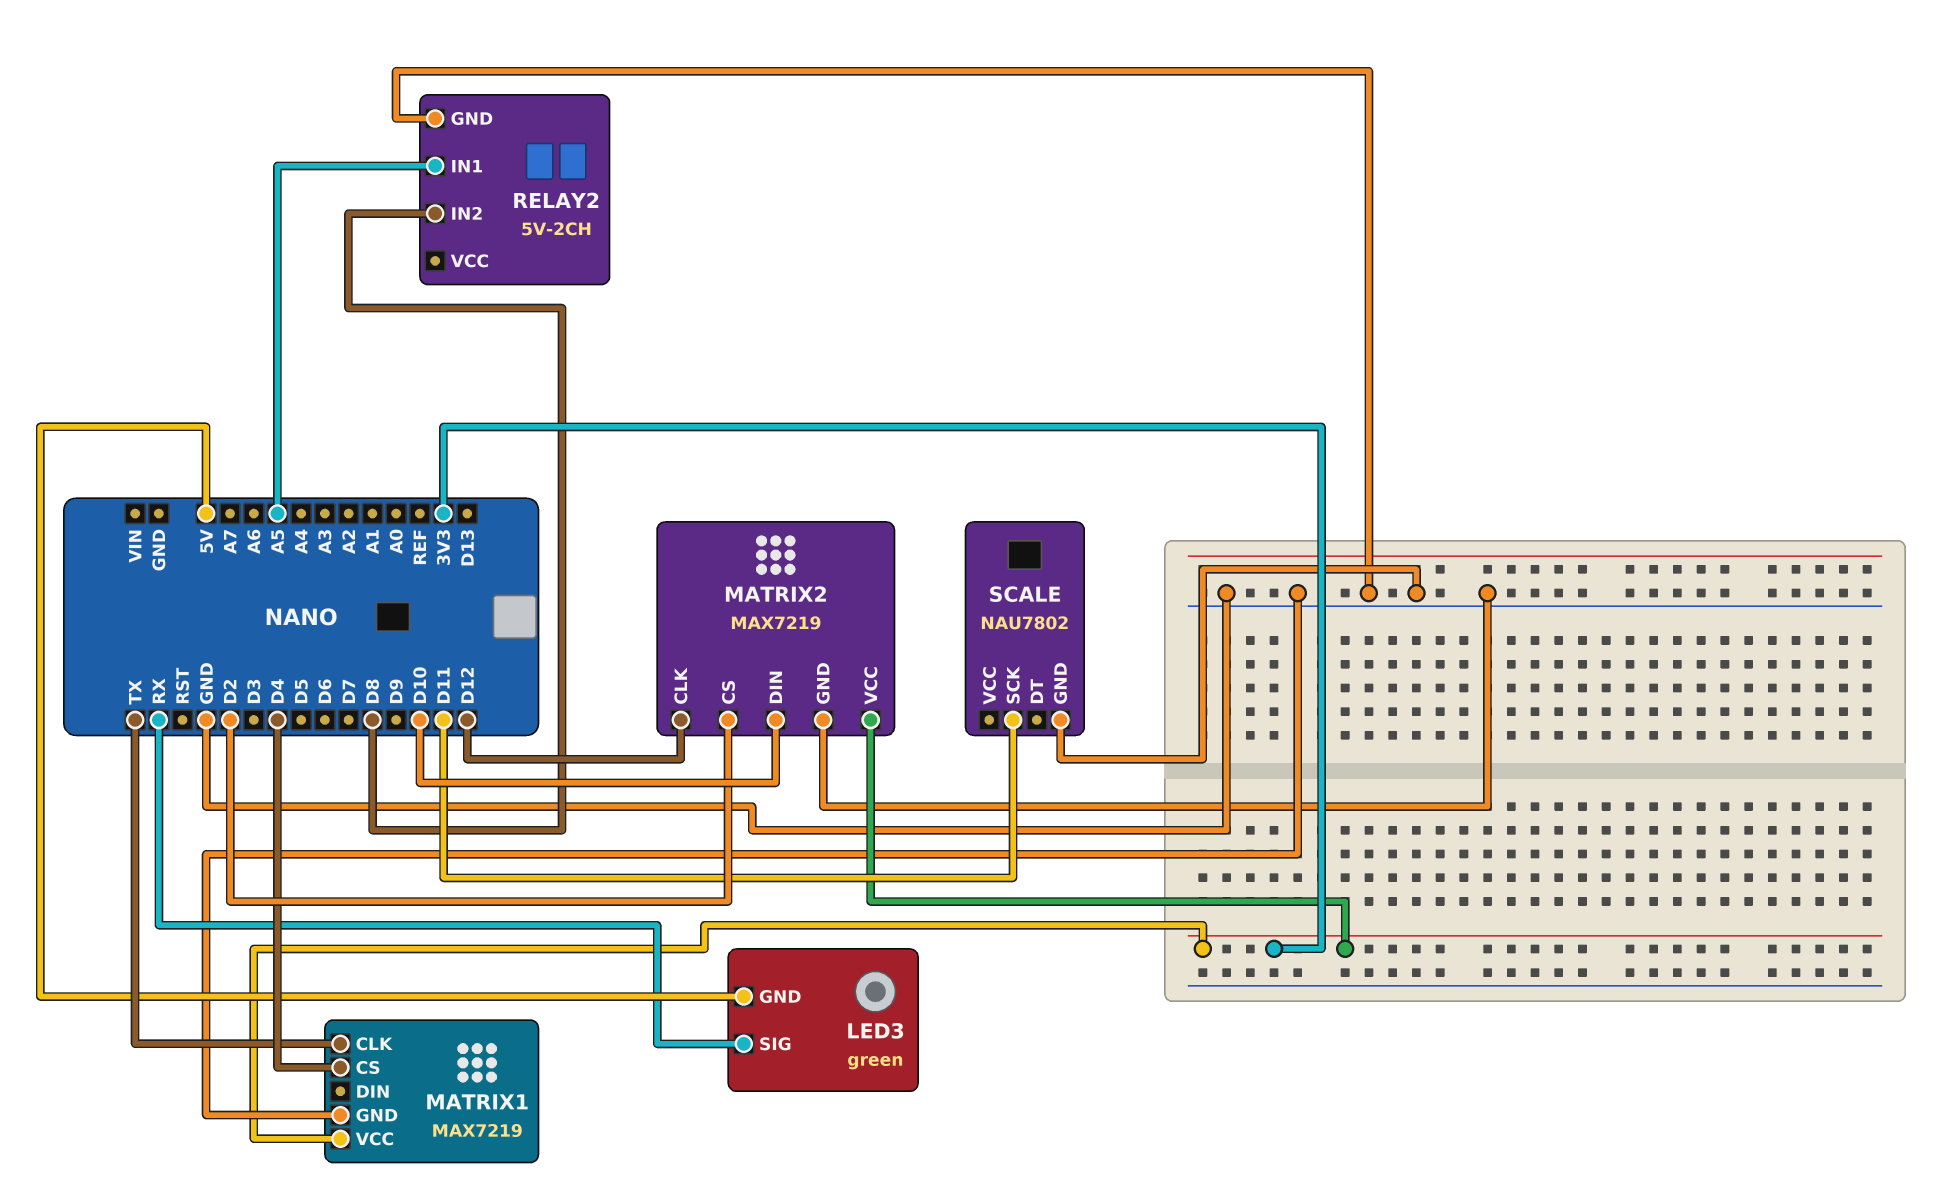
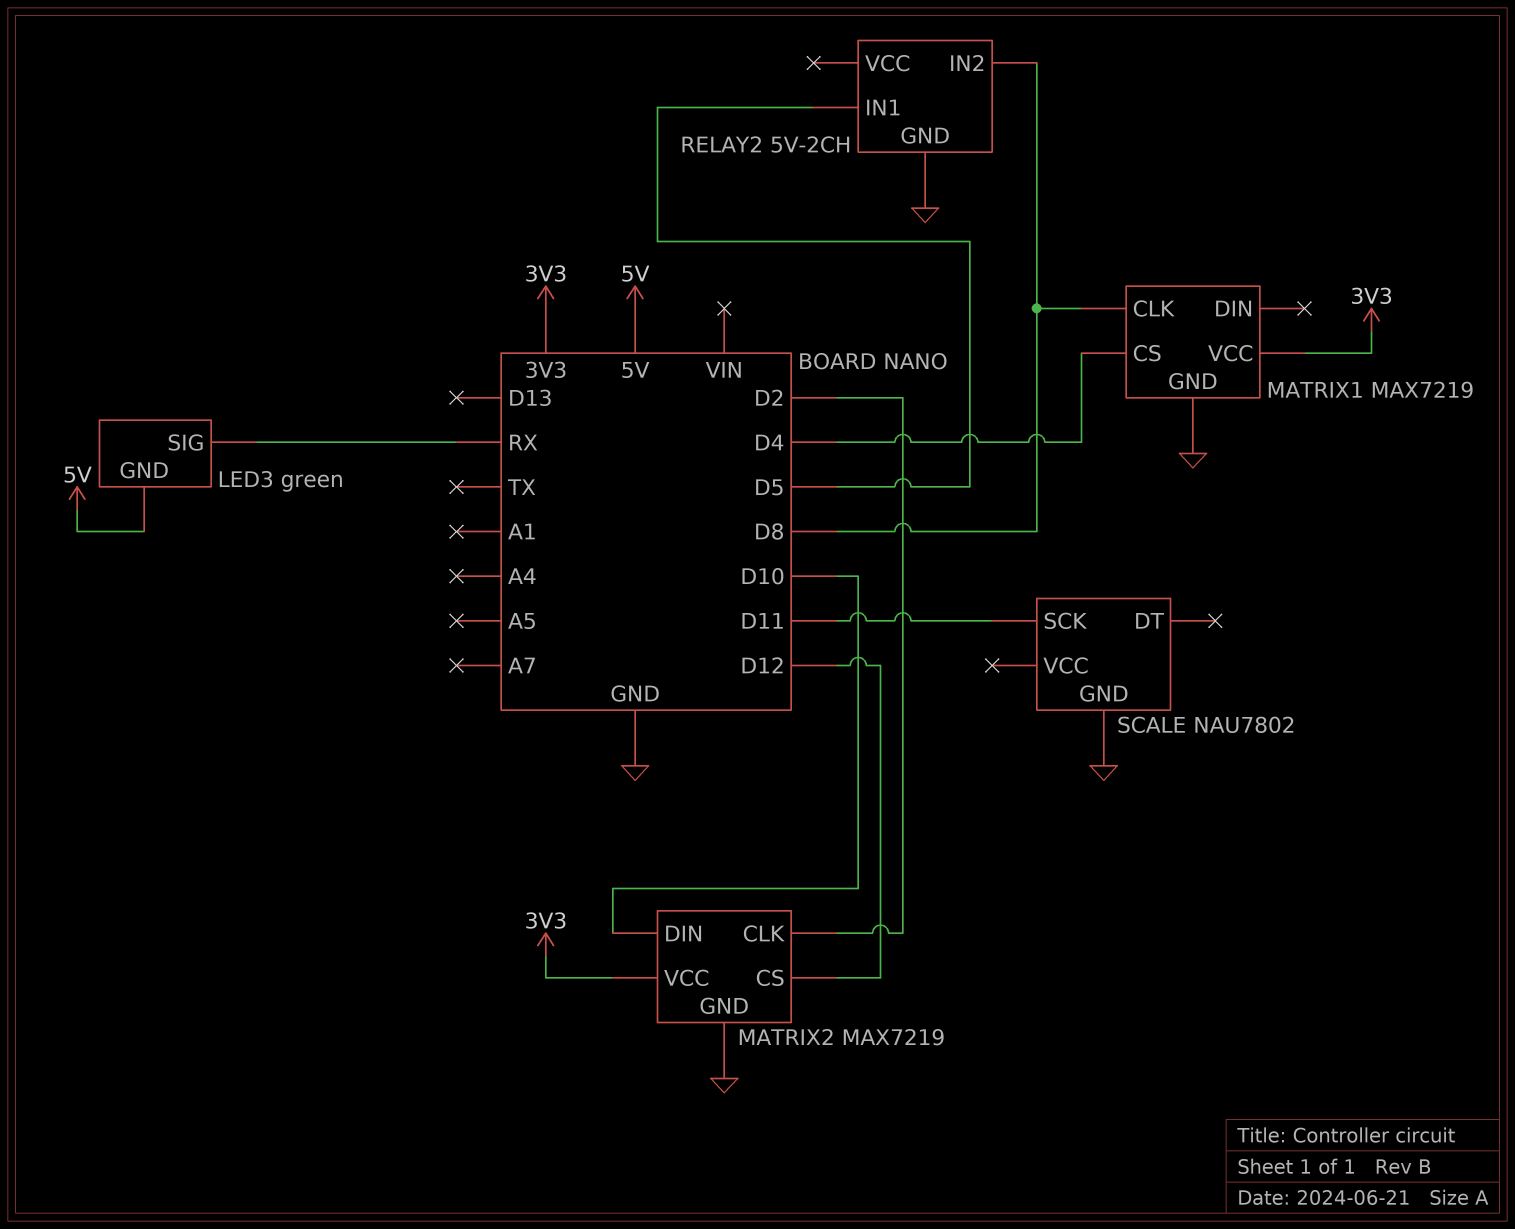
MATRIX1 pin CLK: TX -> D8
MATRIX2 pin CLK: D12 -> D2
MATRIX2 pin CS: D2 -> D12
RELAY2 pin IN1: A5 -> D5

